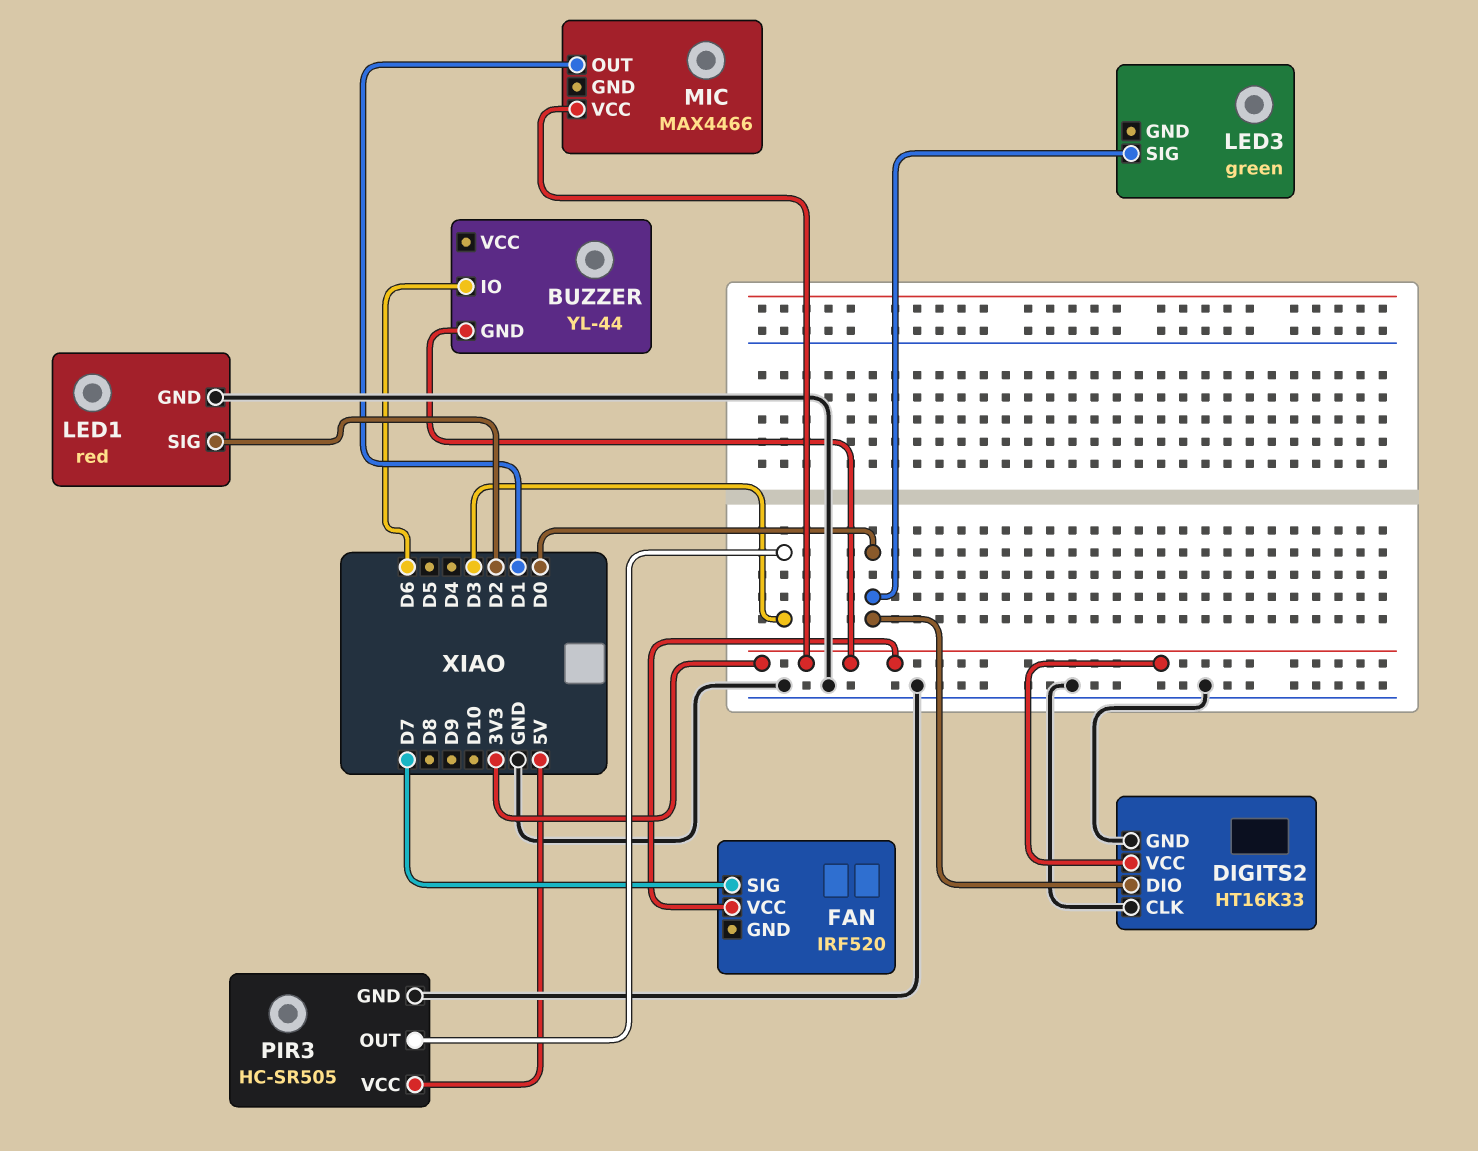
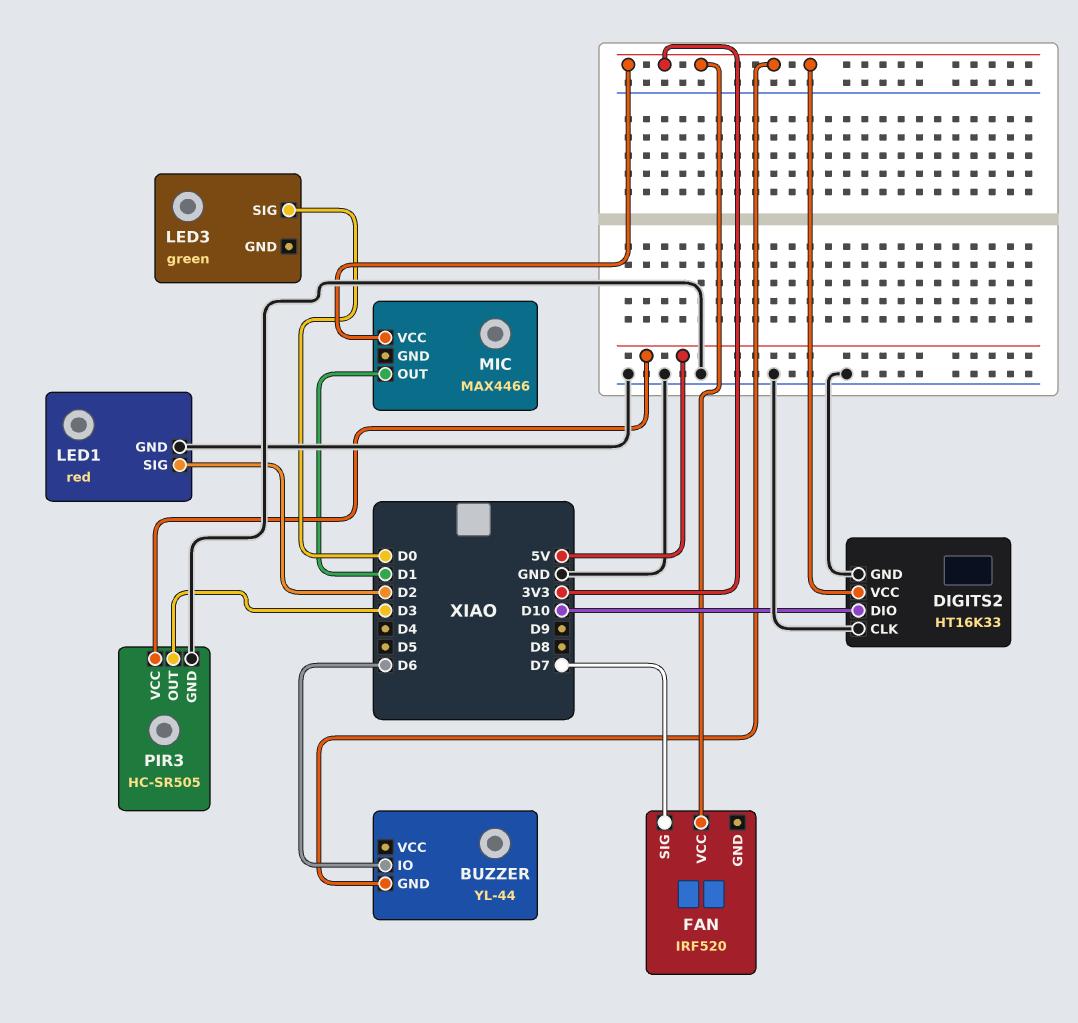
DIGITS2 pin DIO: D0 -> D10

